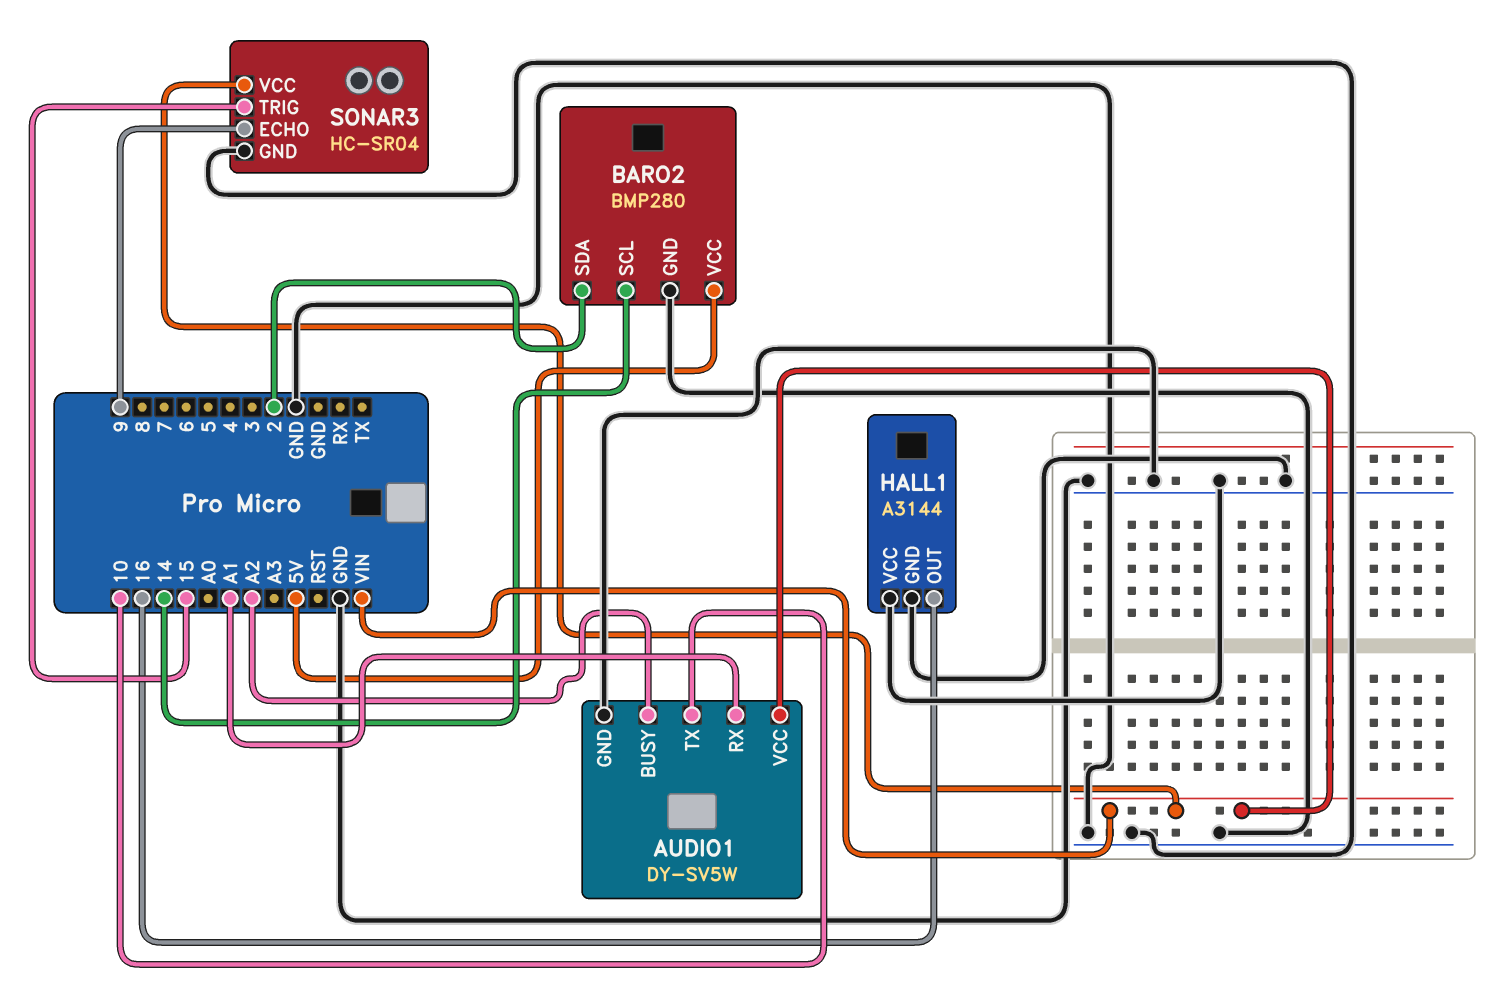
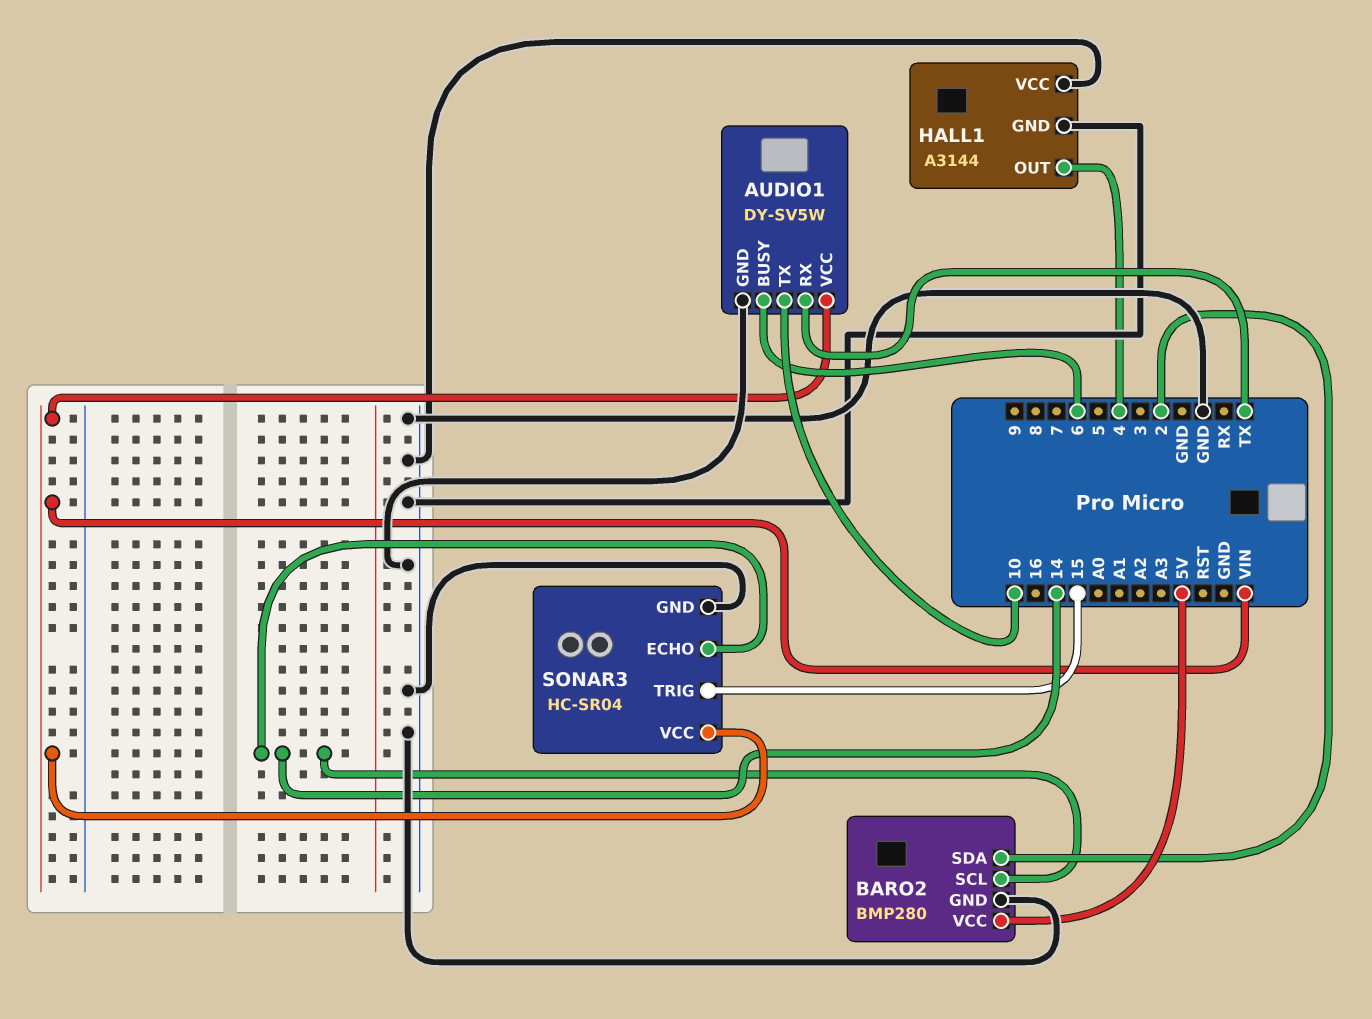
AUDIO1 pin BUSY: A2 -> 6
AUDIO1 pin RX: A1 -> TX
HALL1 pin OUT: 16 -> 4
SONAR3 pin ECHO: 9 -> 14

